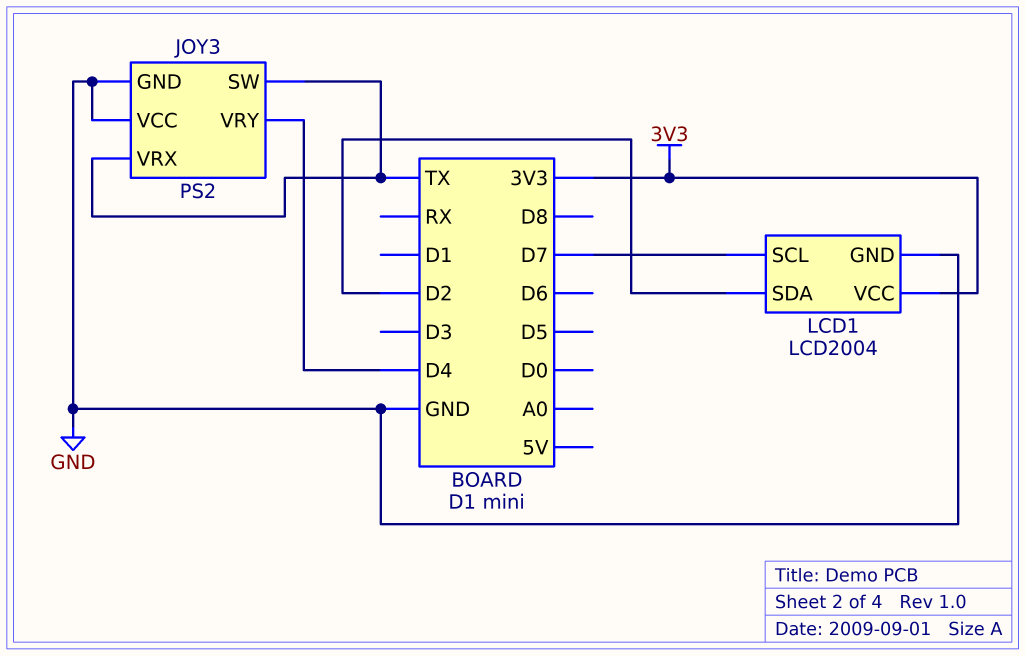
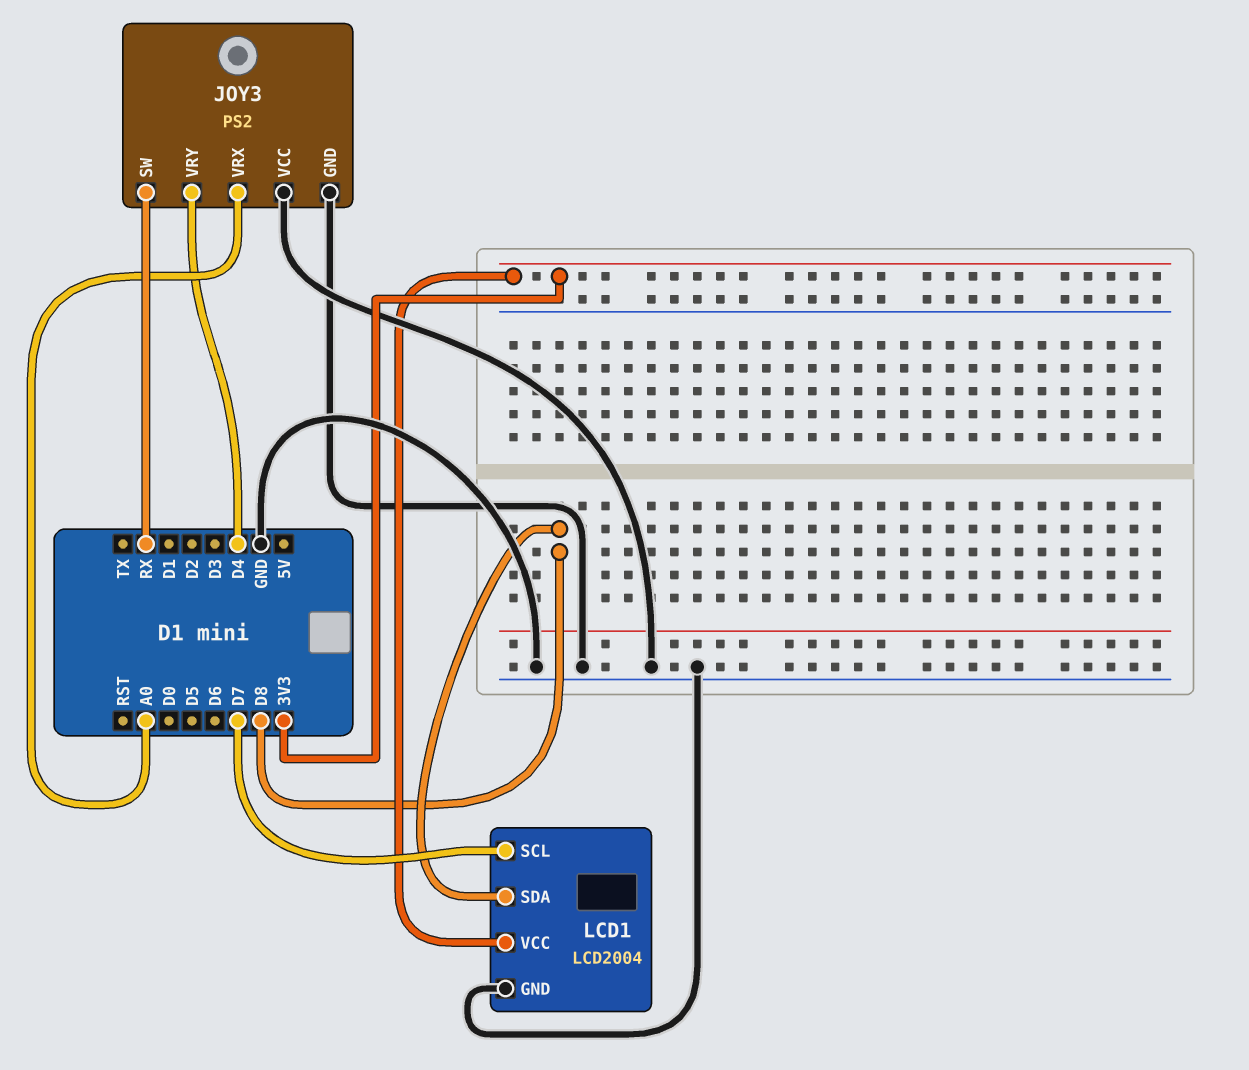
JOY3 pin SW: TX -> RX
JOY3 pin VRX: TX -> A0
LCD1 pin SDA: D2 -> D8

